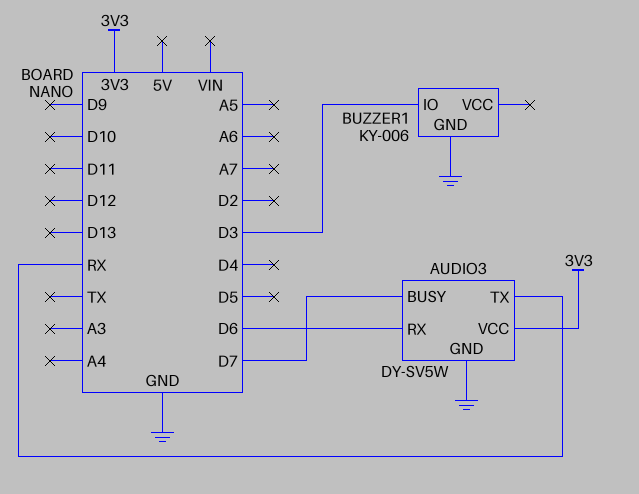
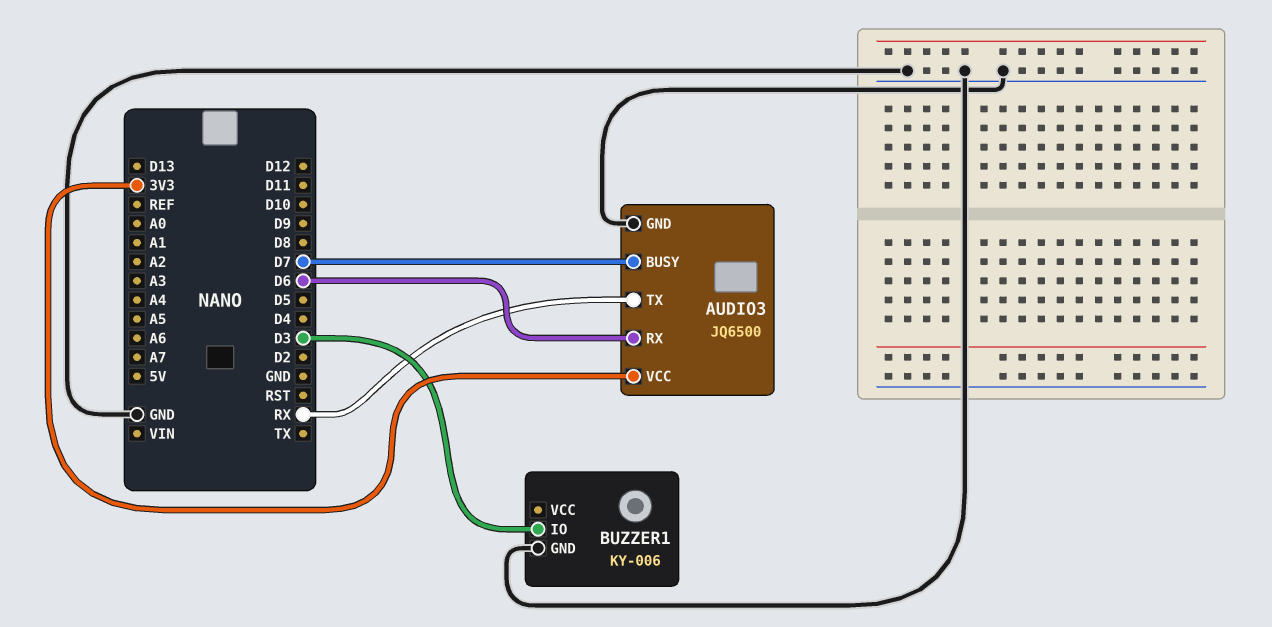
AUDIO3: DY-SV5W -> JQ6500

